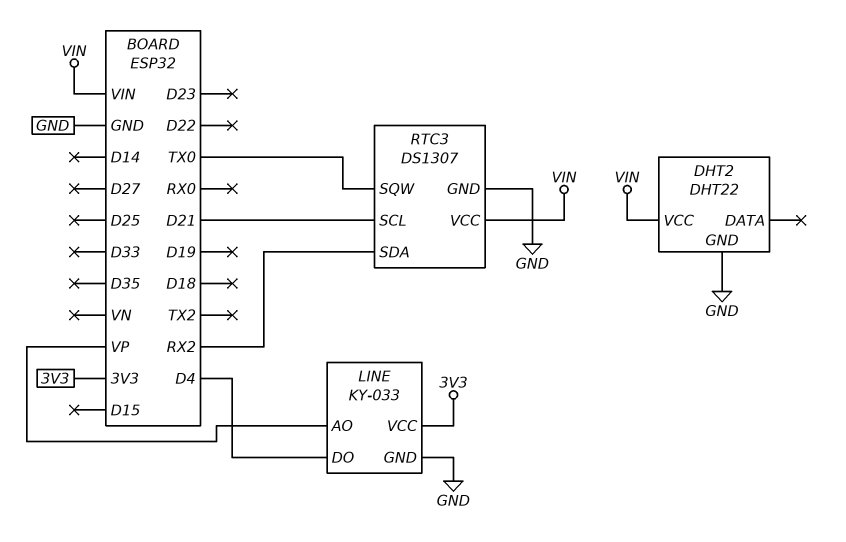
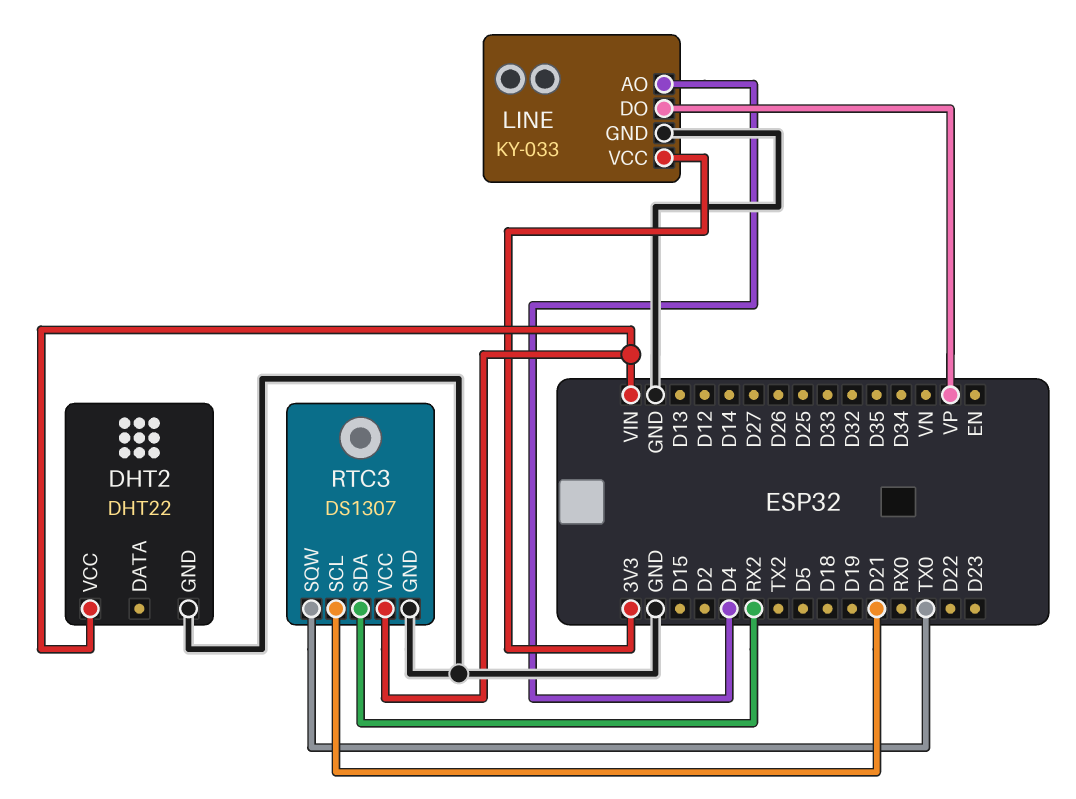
LINE pin AO: VP -> D4
LINE pin DO: D4 -> VP

